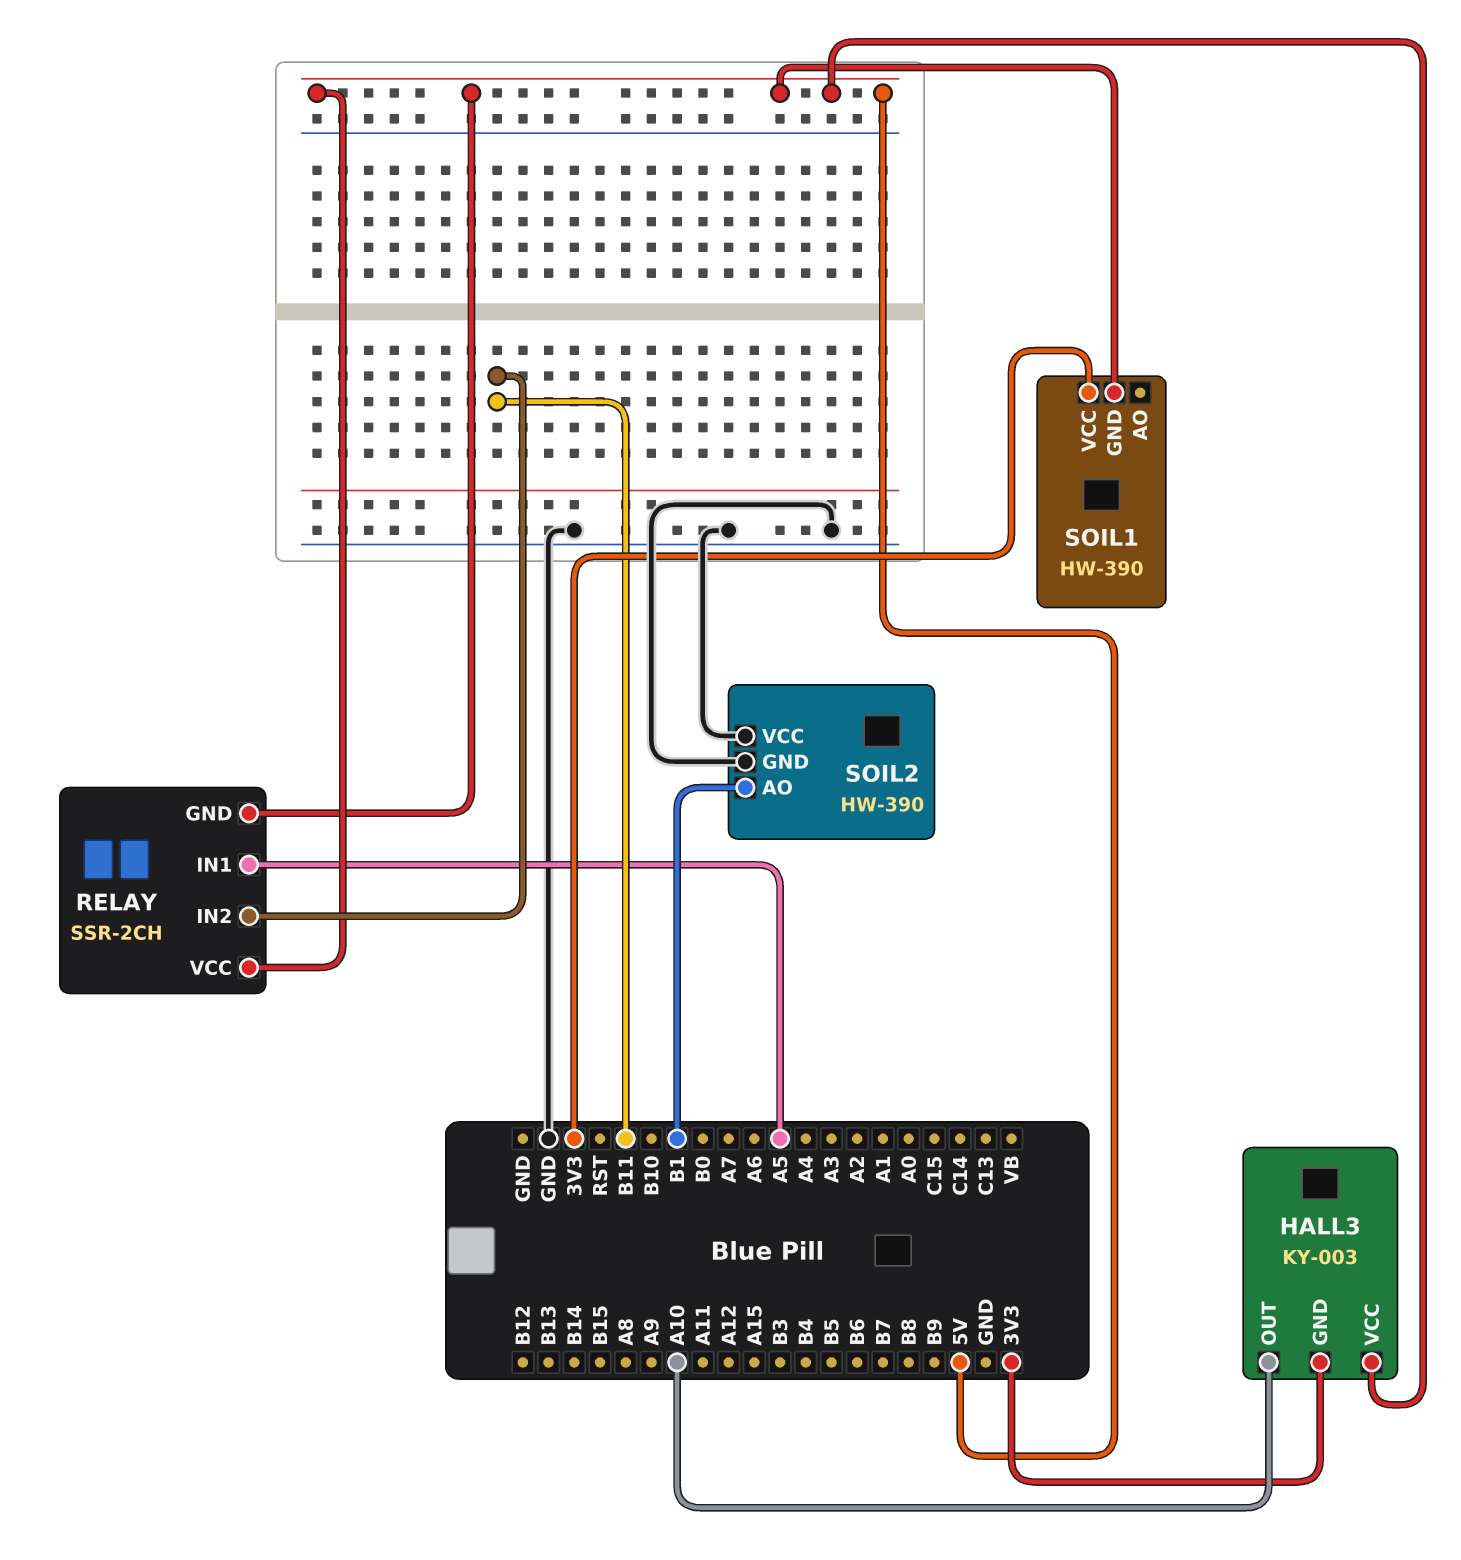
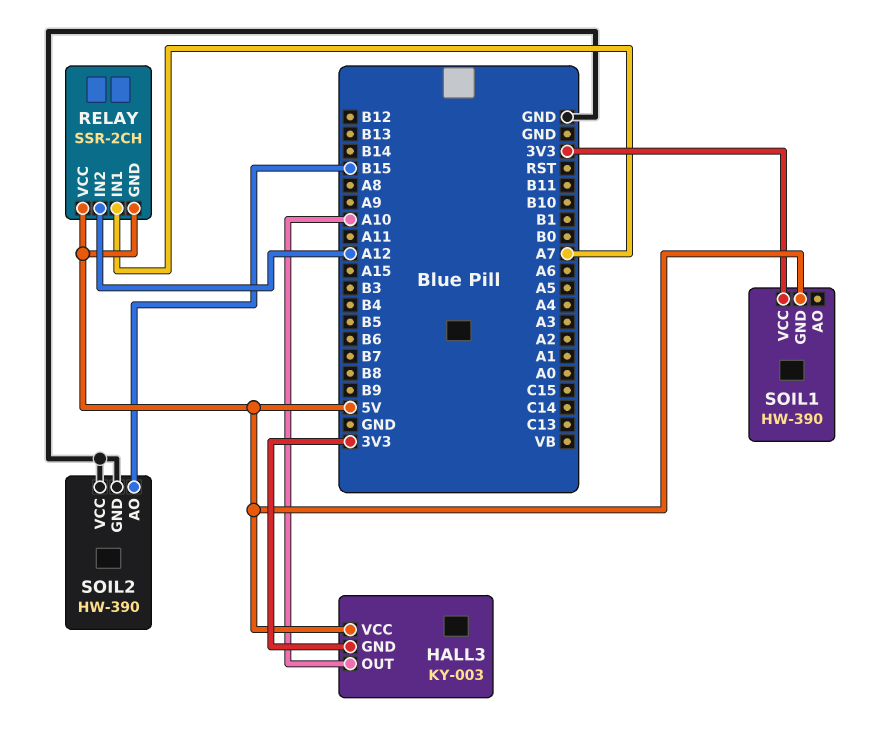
RELAY pin IN1: A5 -> A7
RELAY pin IN2: B11 -> A12
SOIL2 pin AO: B1 -> B15

